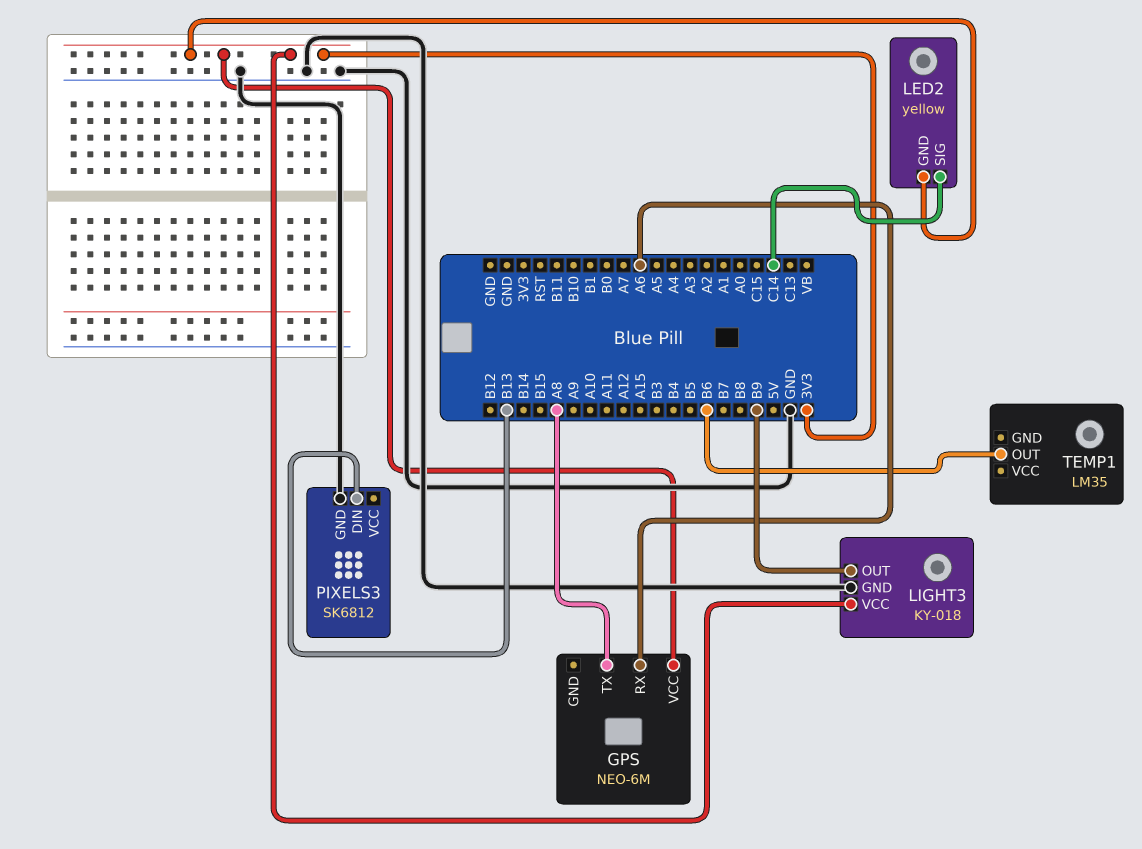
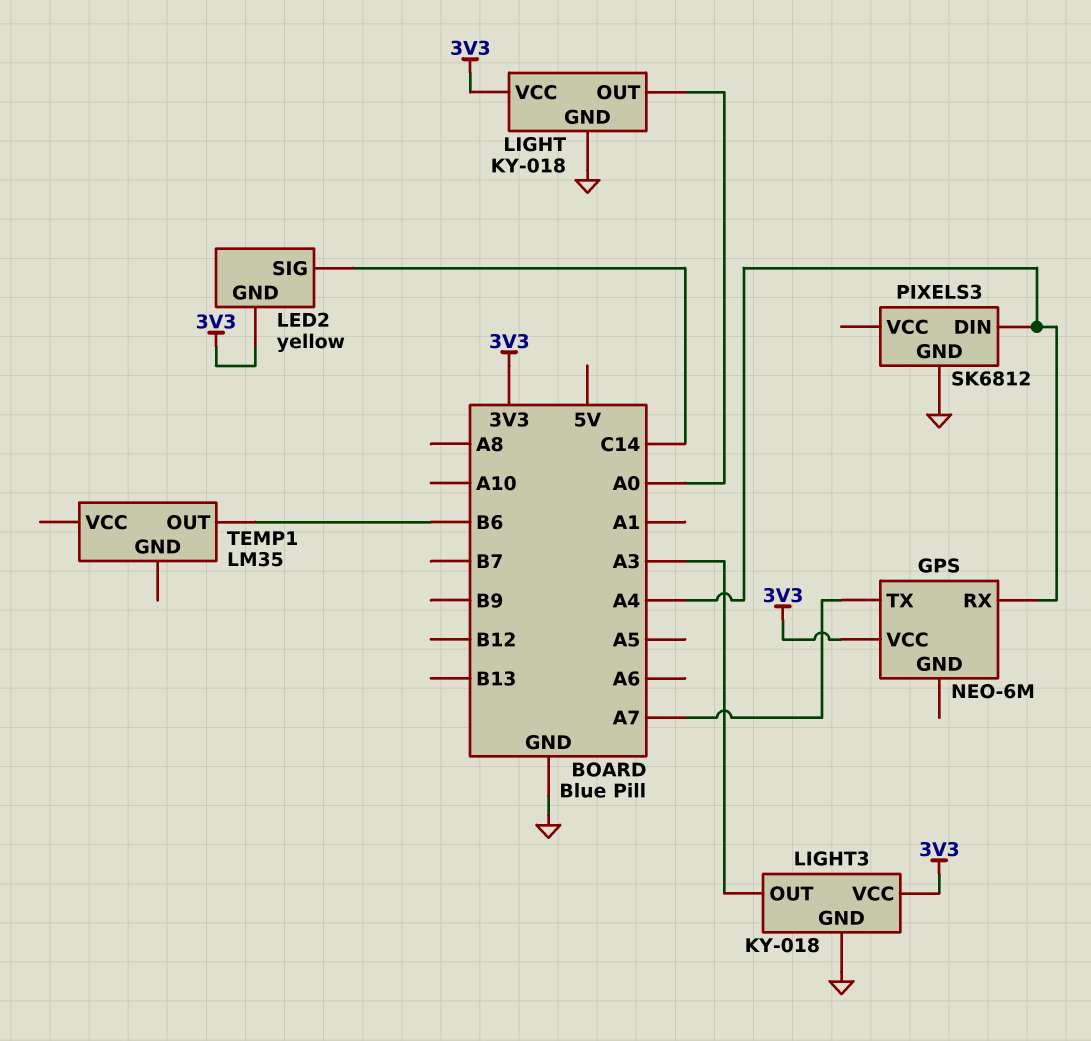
GPS pin RX: A6 -> A4
GPS pin TX: A8 -> A7
LIGHT: none -> KY-018
LIGHT pin GND: none -> GND
LIGHT pin OUT: none -> A0
LIGHT pin VCC: none -> 3V3
LIGHT3 pin OUT: B9 -> A3
PIXELS3 pin DIN: B13 -> A4

